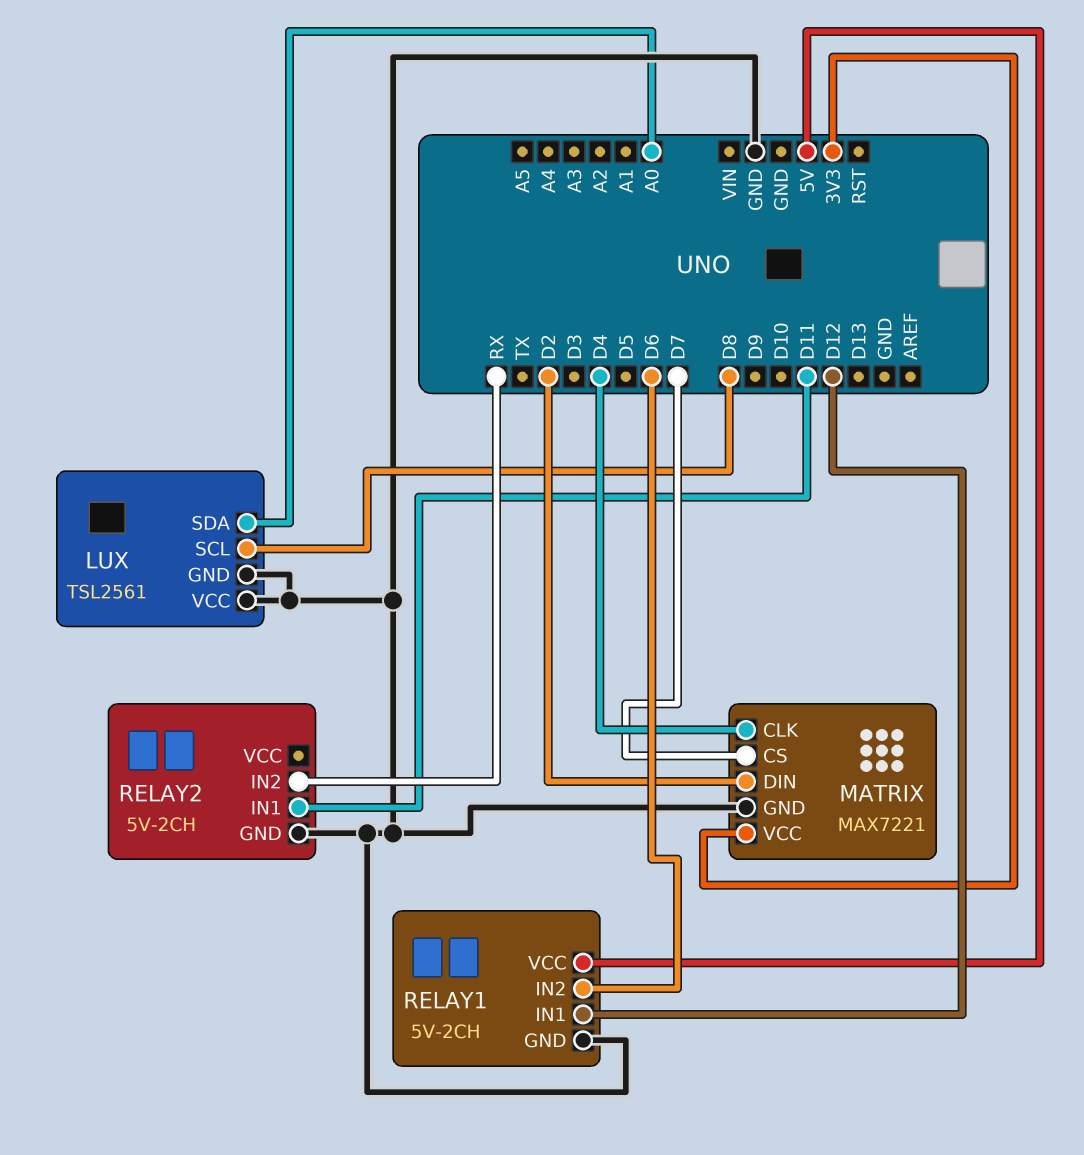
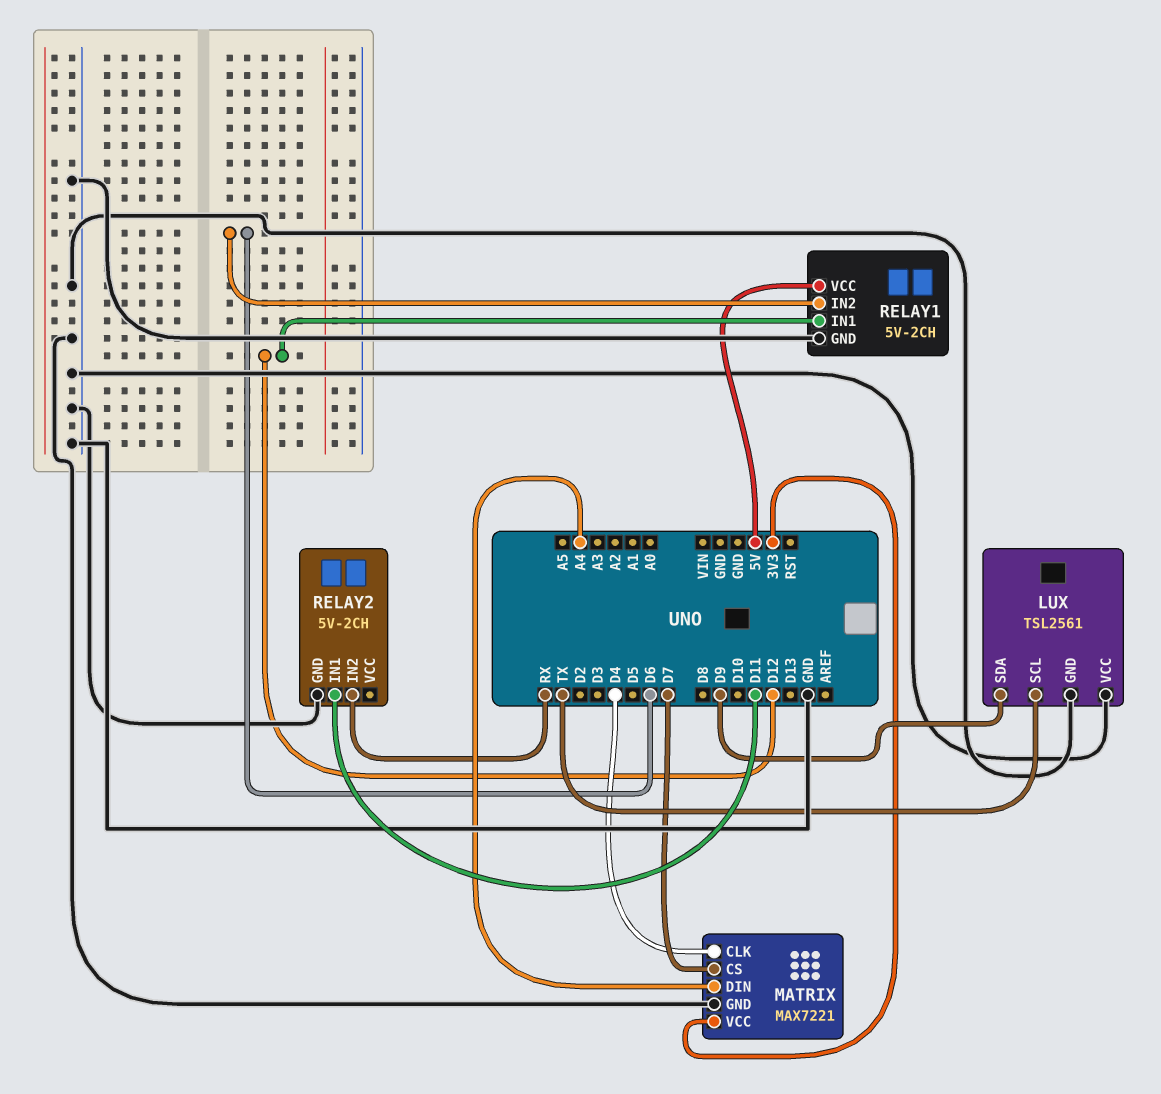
LUX pin SCL: D8 -> TX
LUX pin SDA: A0 -> D9
MATRIX pin DIN: D2 -> A4

